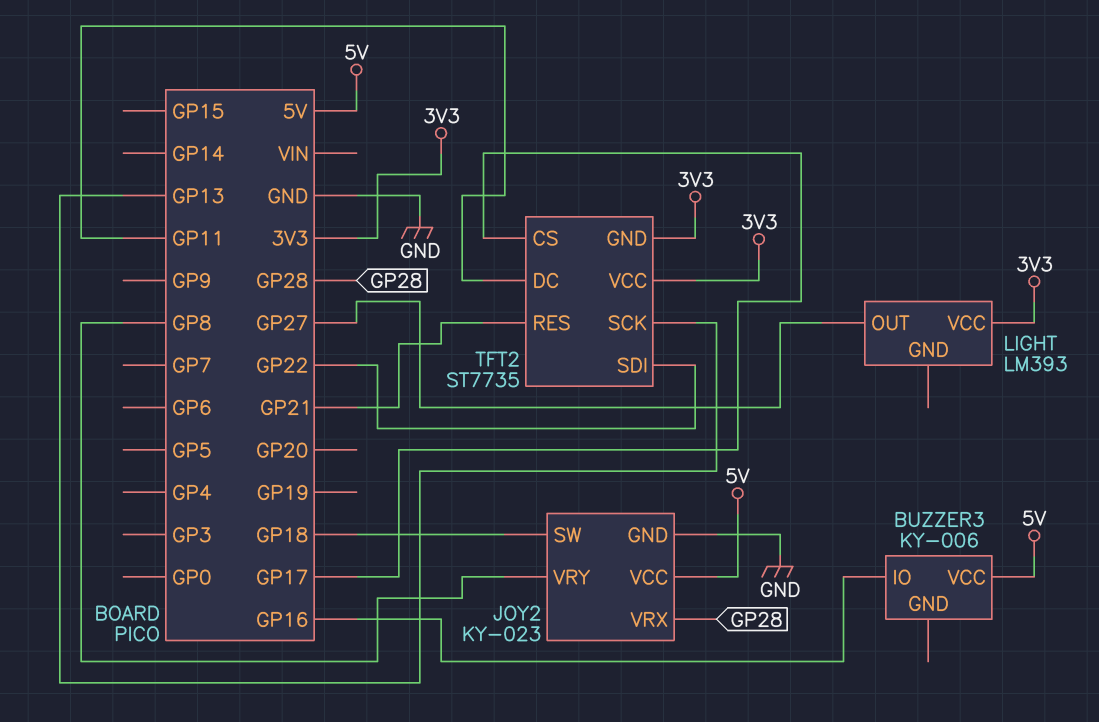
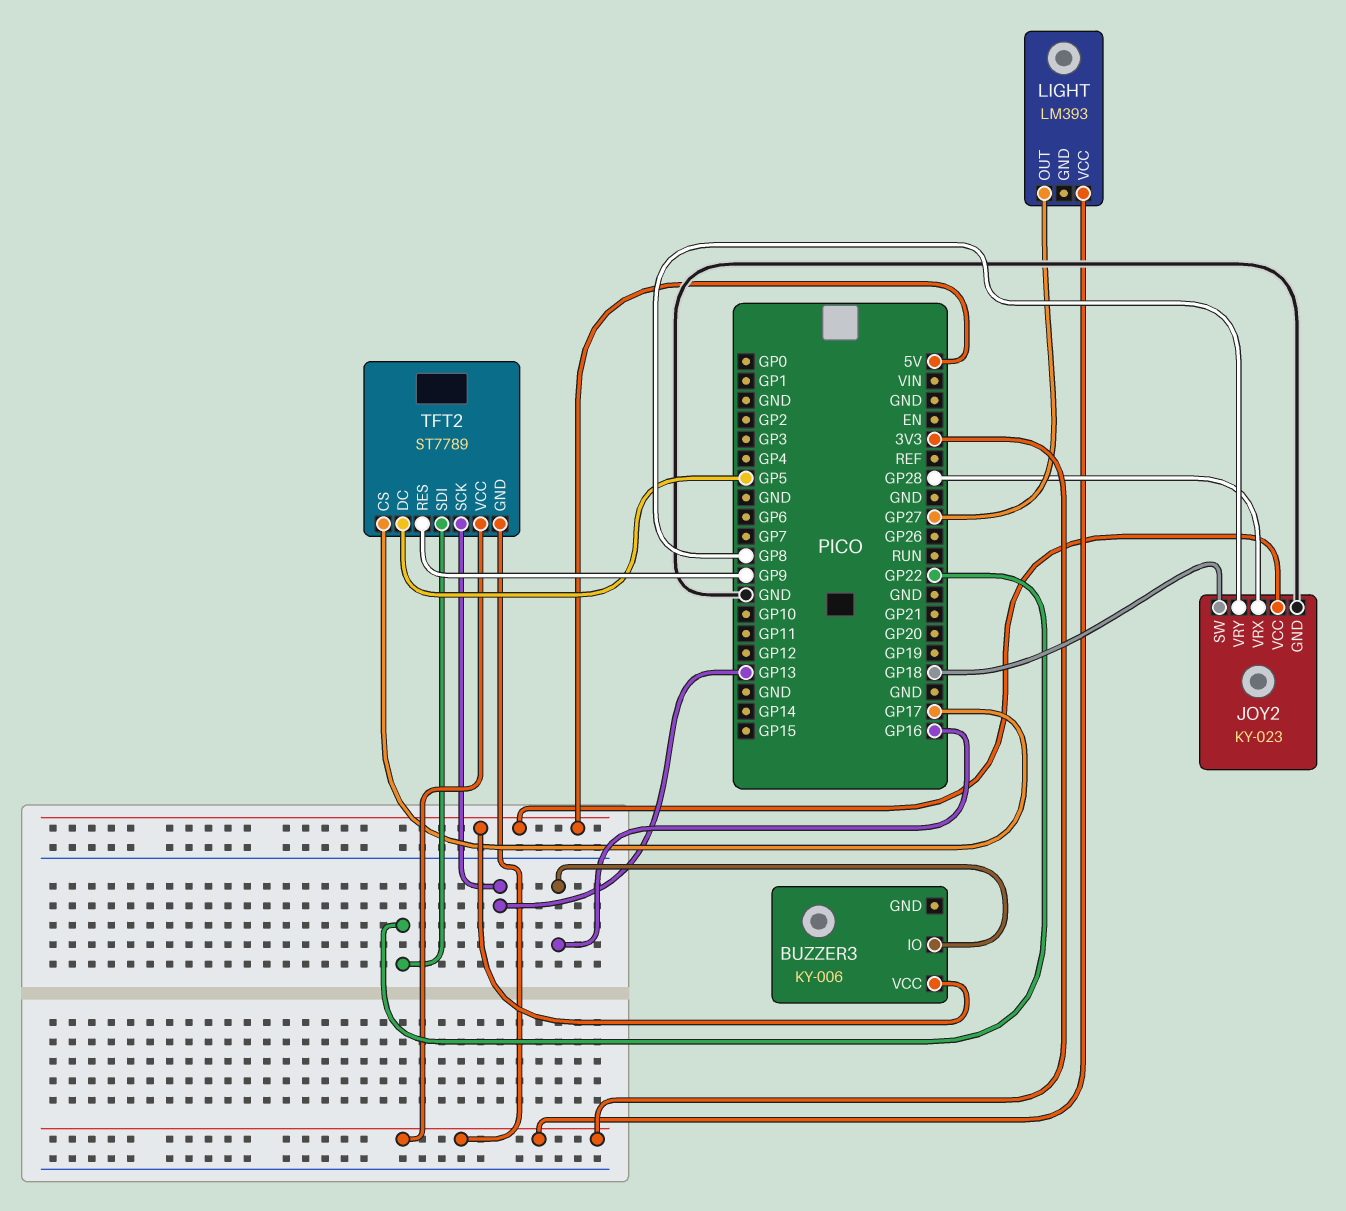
TFT2: ST7735 -> ST7789
TFT2 pin DC: GP11 -> GP5
TFT2 pin RES: GP21 -> GP9

